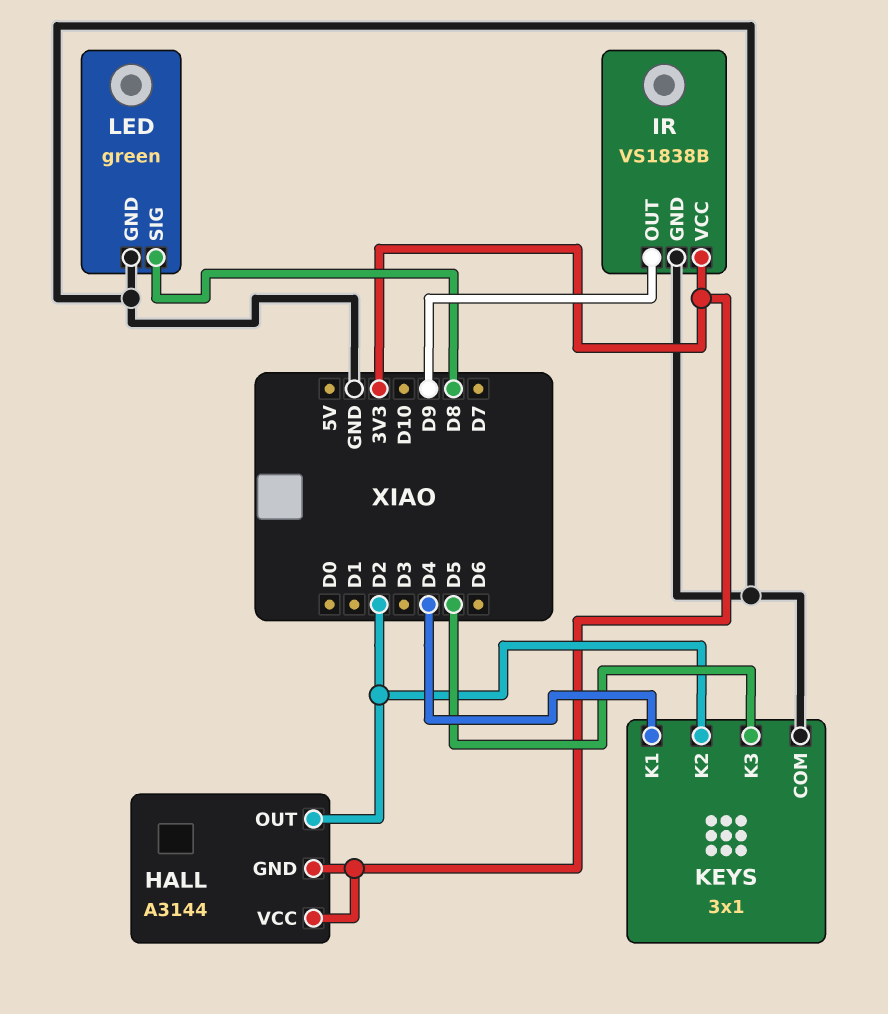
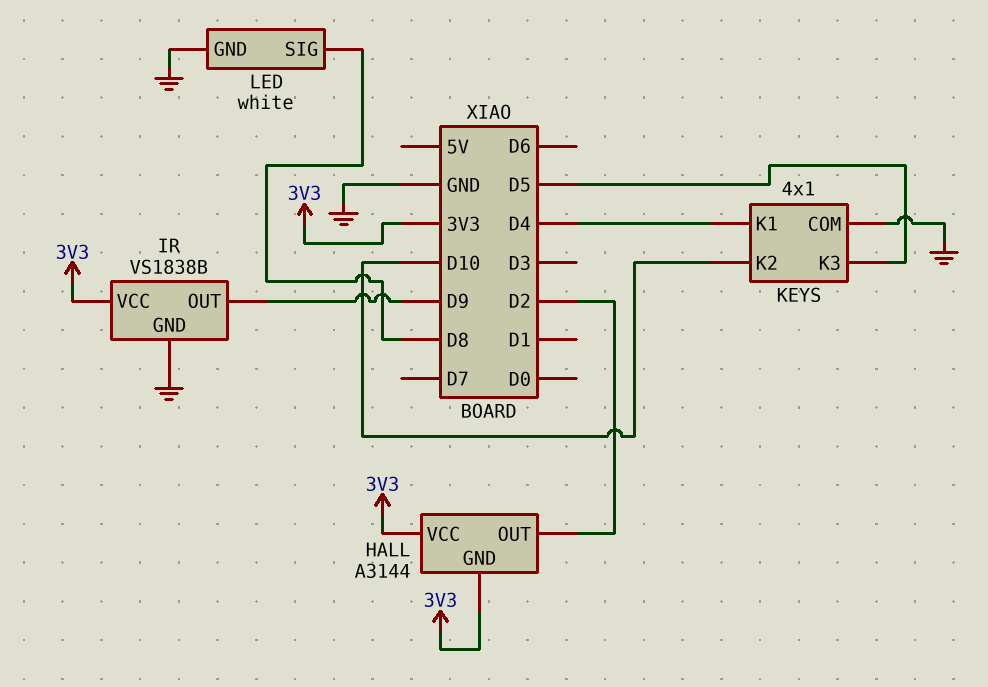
KEYS: 3x1 -> 4x1
KEYS pin K2: D2 -> D10
LED: green -> white

